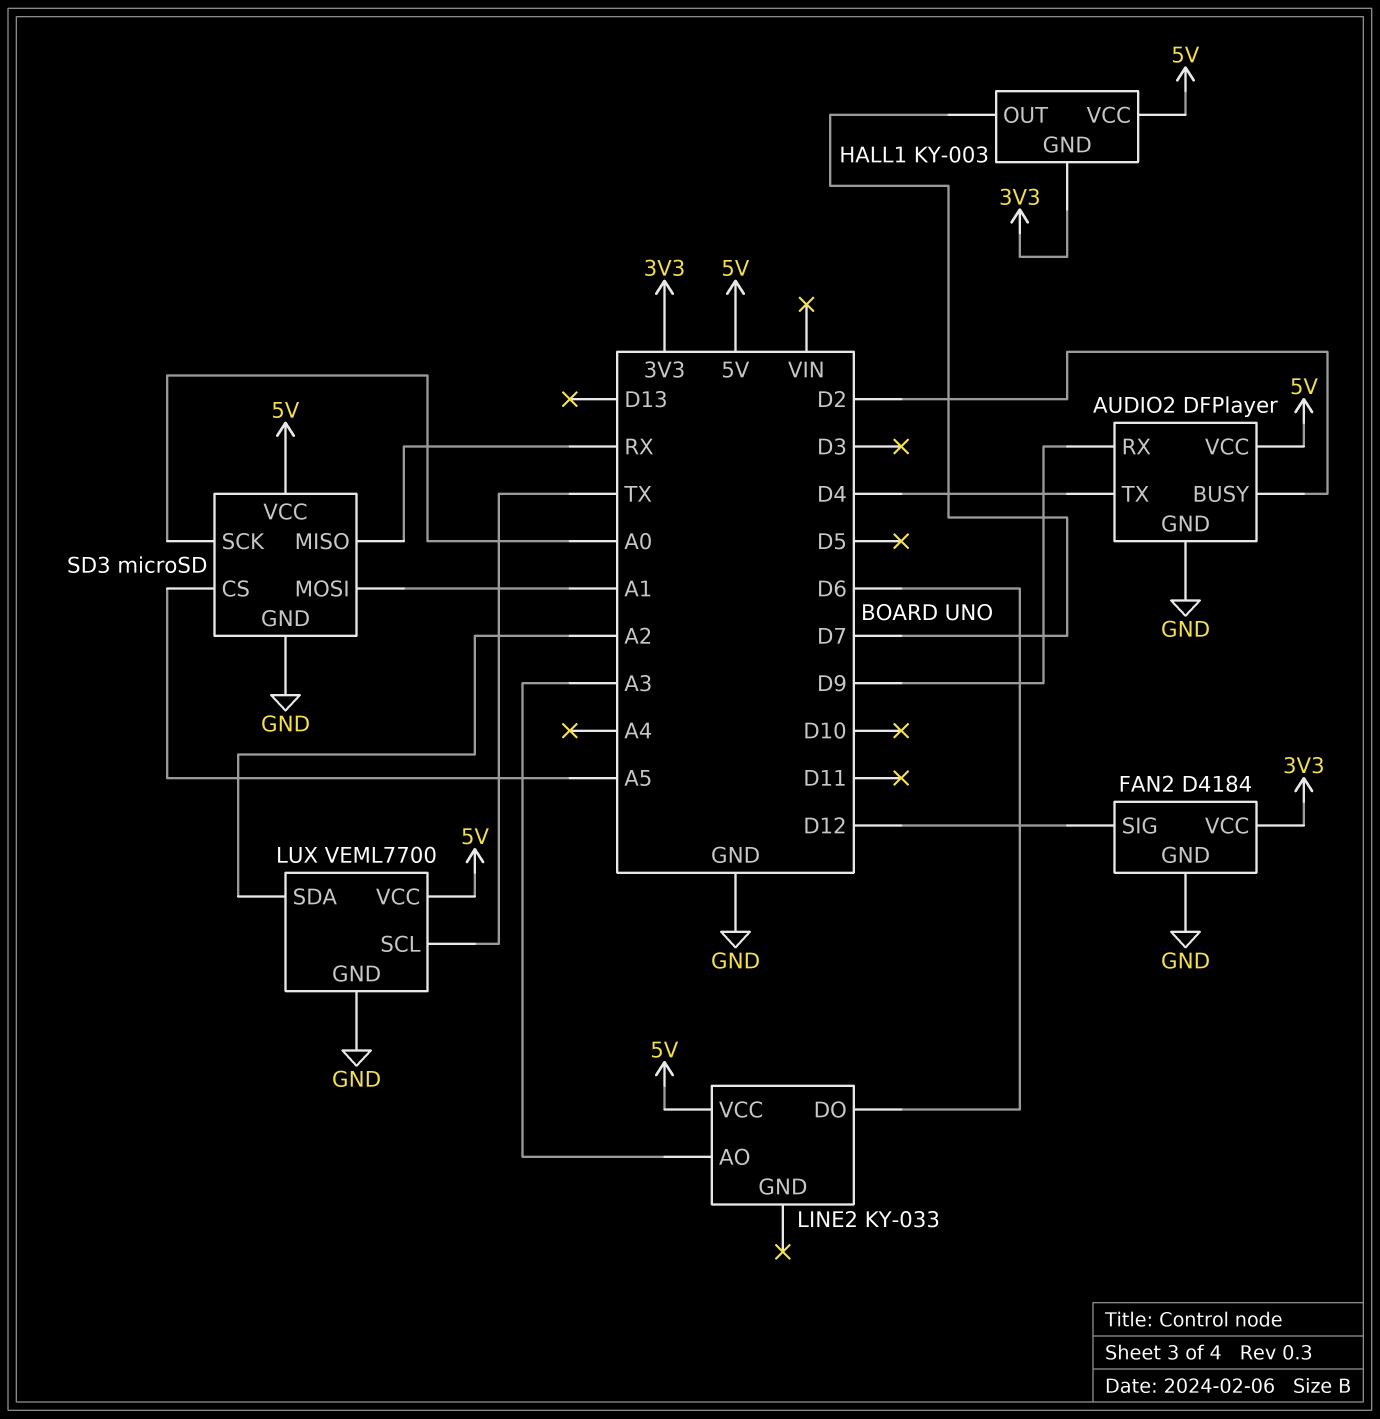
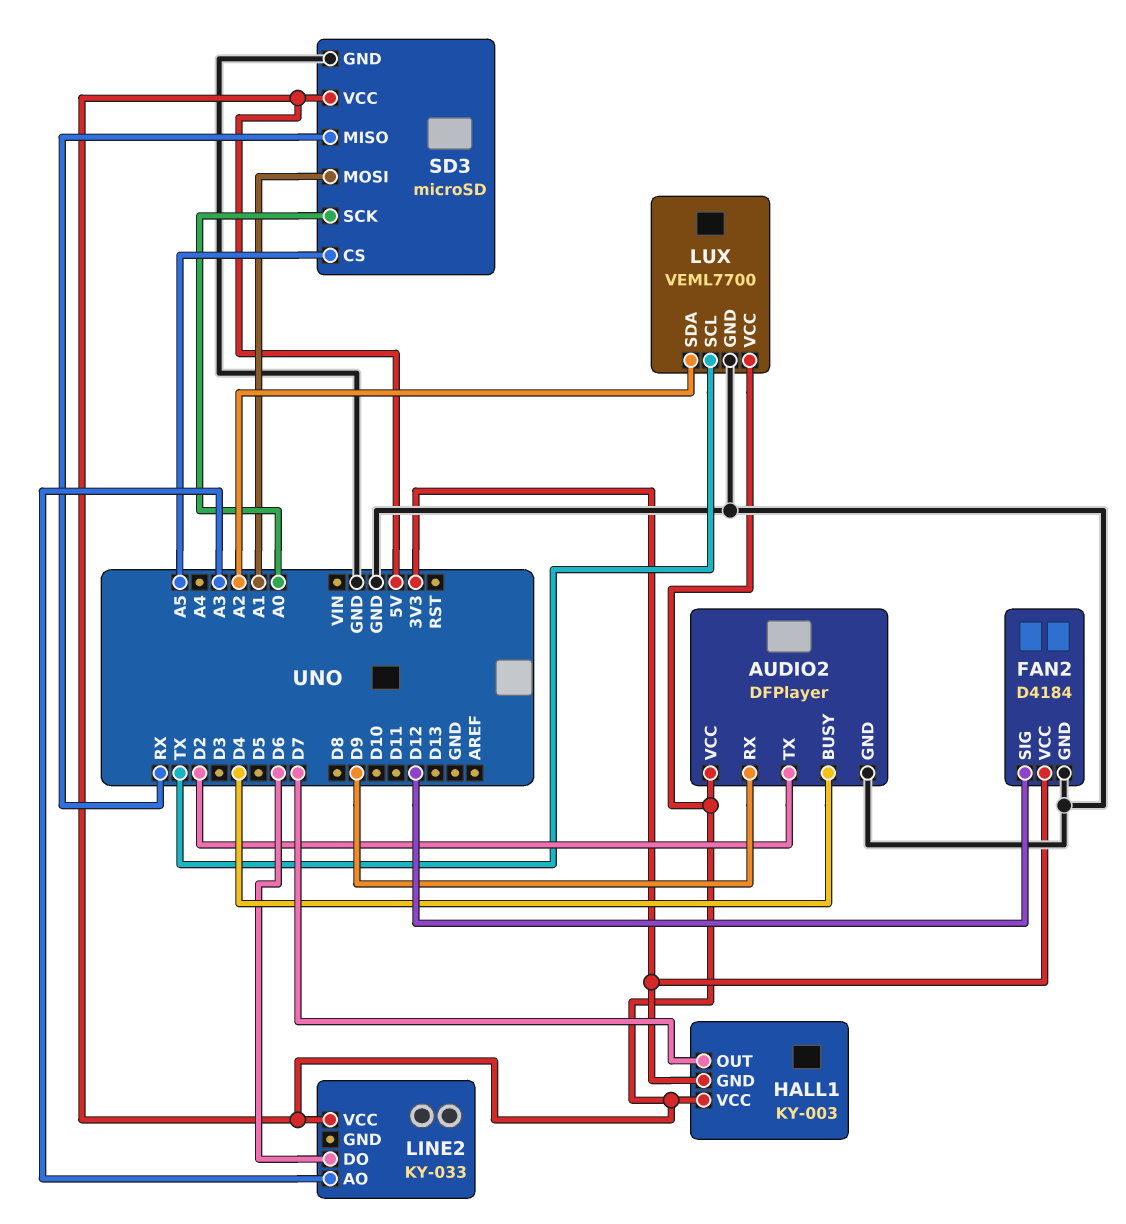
AUDIO2 pin BUSY: D2 -> D4
AUDIO2 pin TX: D4 -> D2

